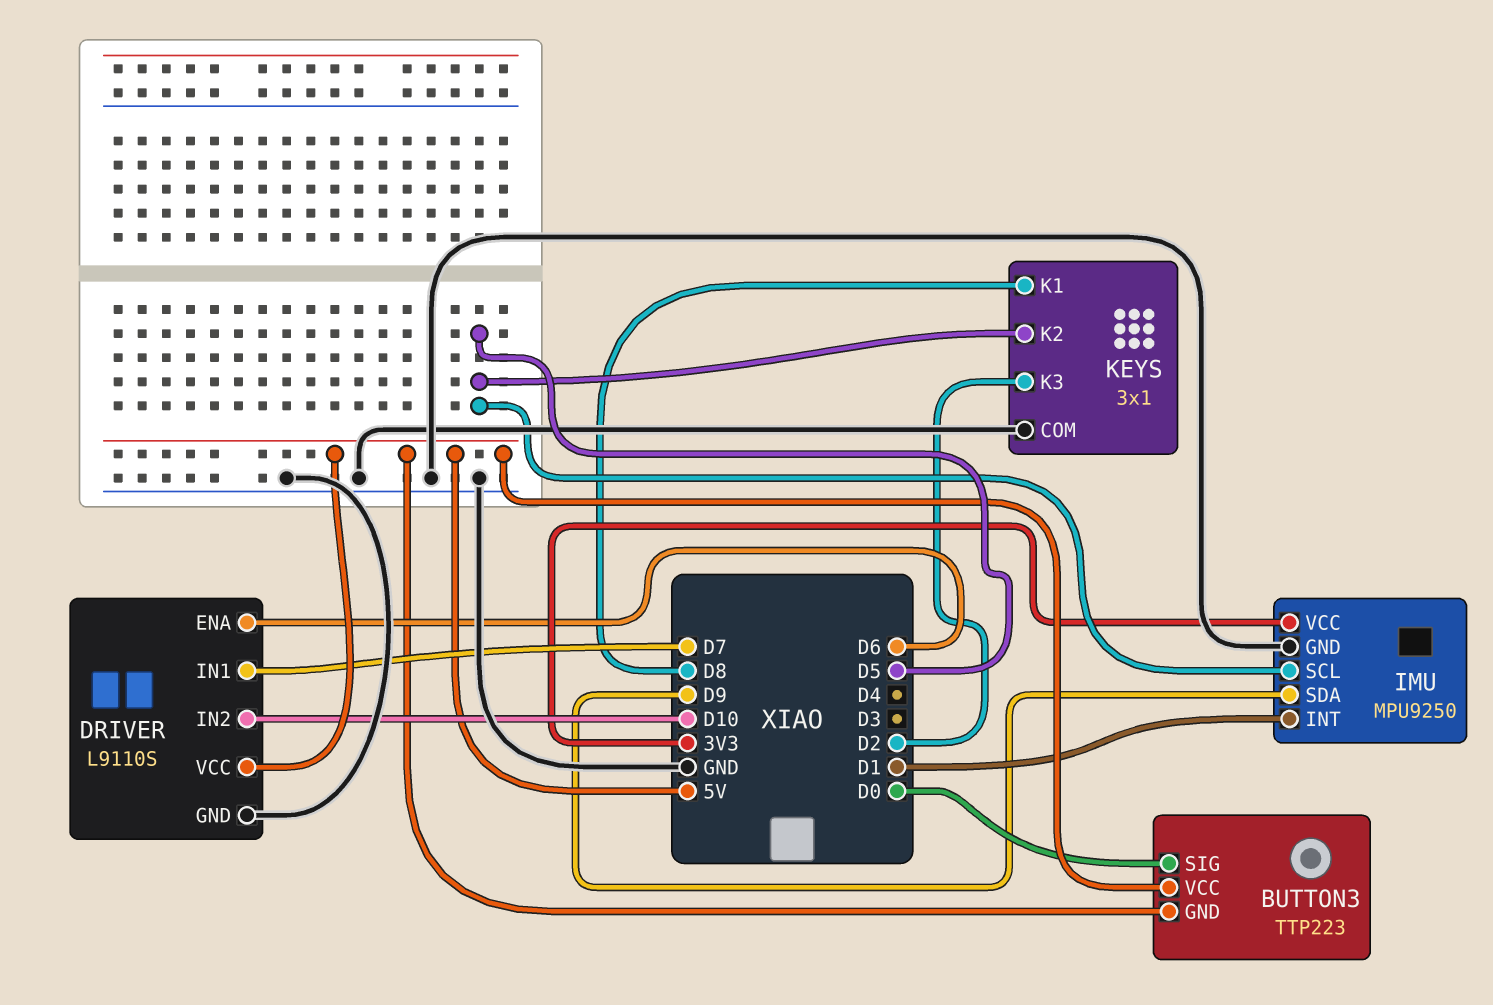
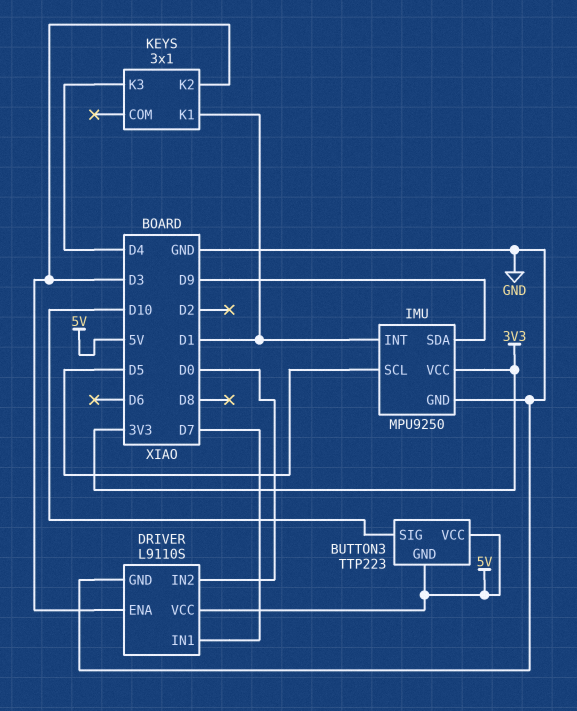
BUTTON3 pin SIG: D0 -> D10
DRIVER pin ENA: D6 -> D3
DRIVER pin IN2: D10 -> D0
KEYS pin COM: GND -> none
KEYS pin K1: D8 -> D1
KEYS pin K2: D5 -> D3
KEYS pin K3: D2 -> D4

